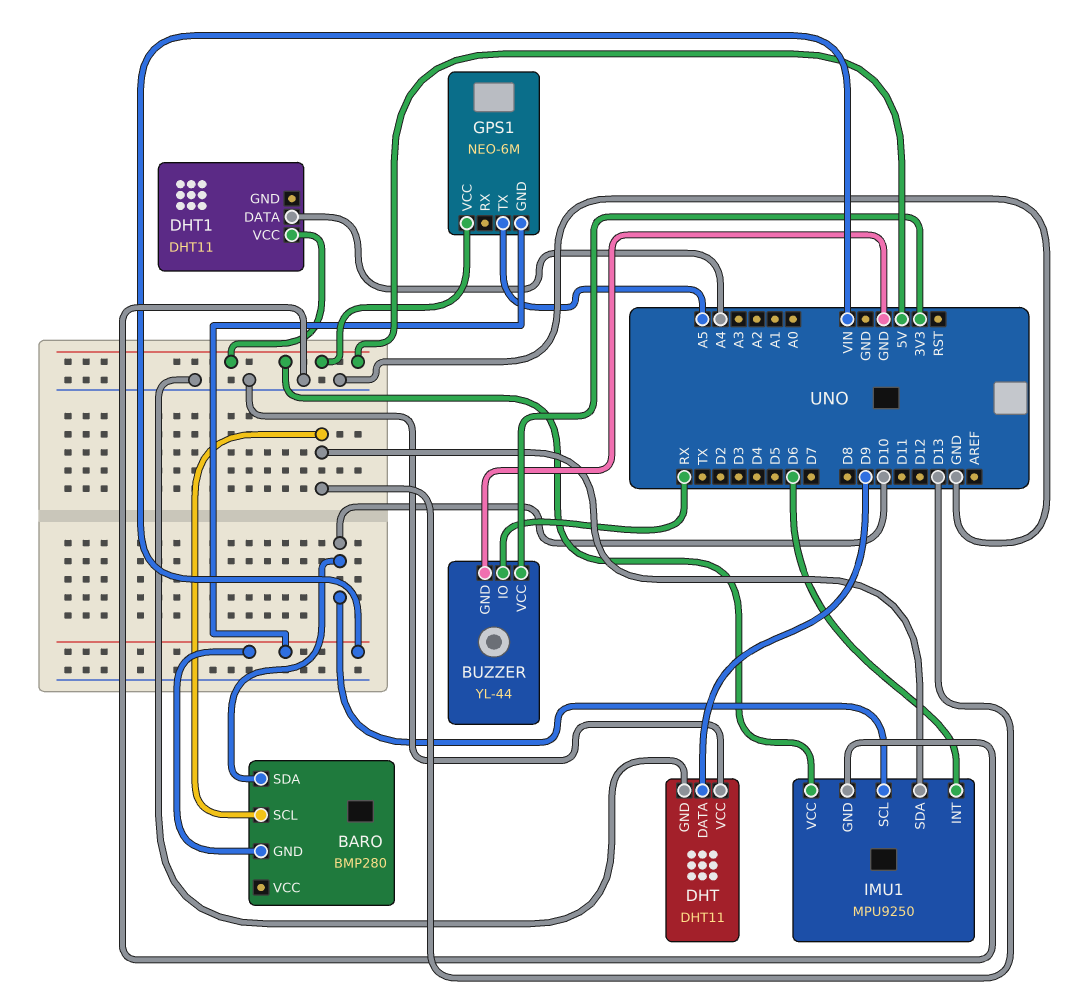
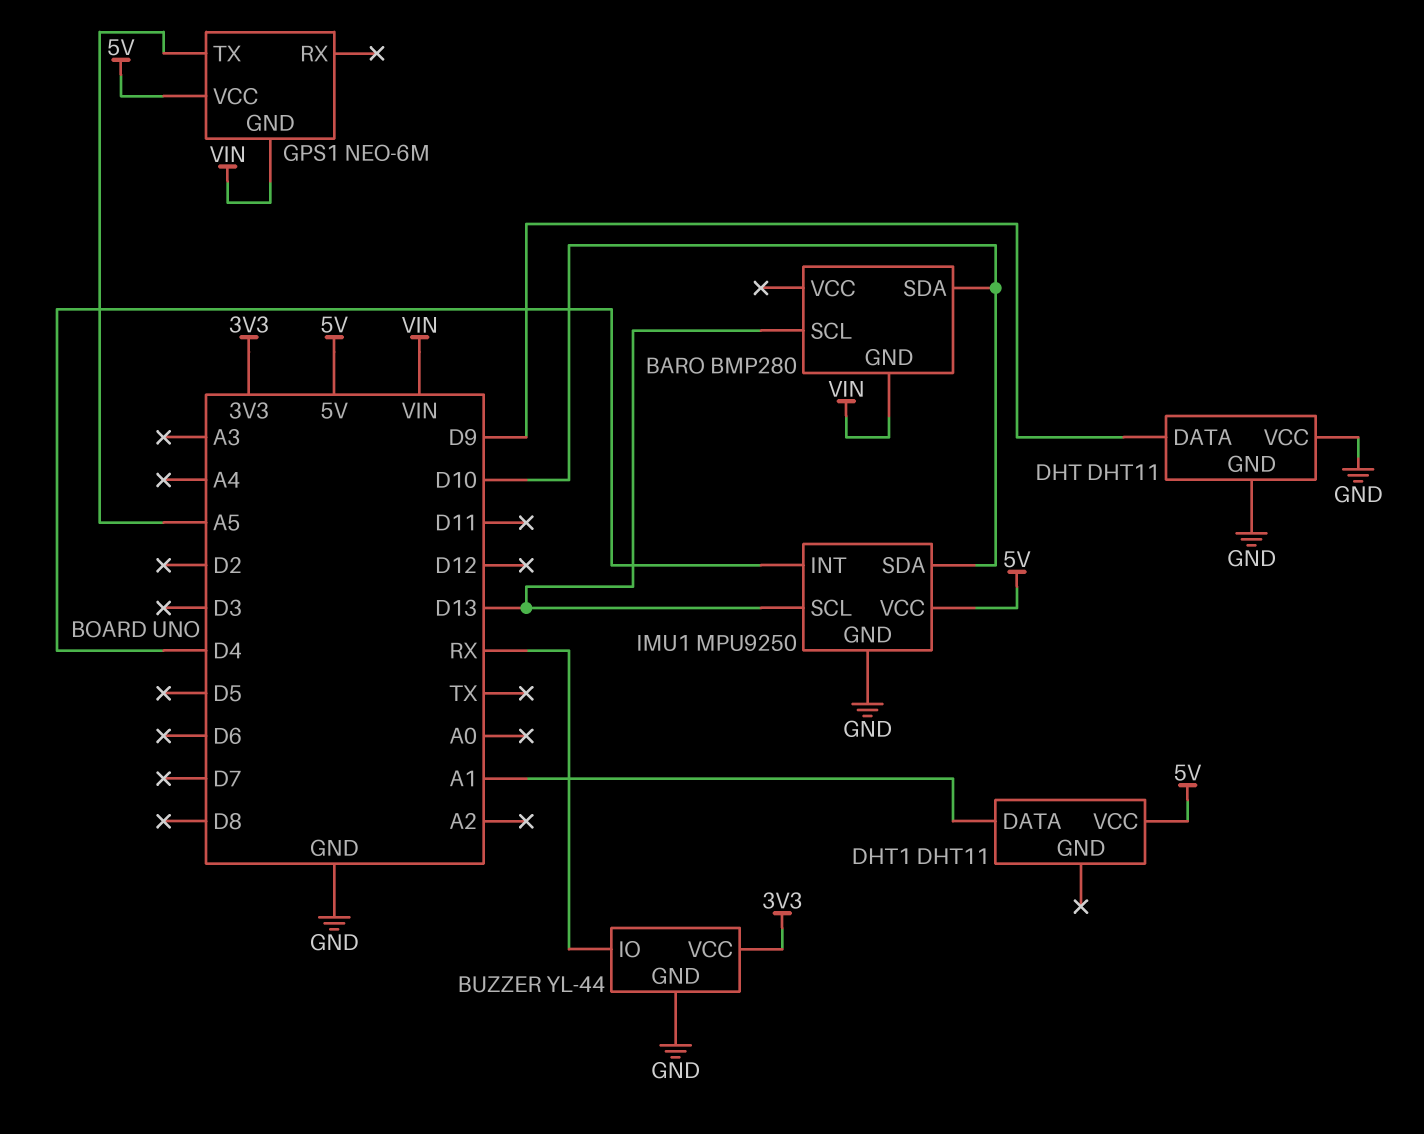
DHT1 pin DATA: A4 -> A1
IMU1 pin INT: D6 -> D4
IMU1 pin SCL: D10 -> D13
IMU1 pin SDA: D13 -> D10

